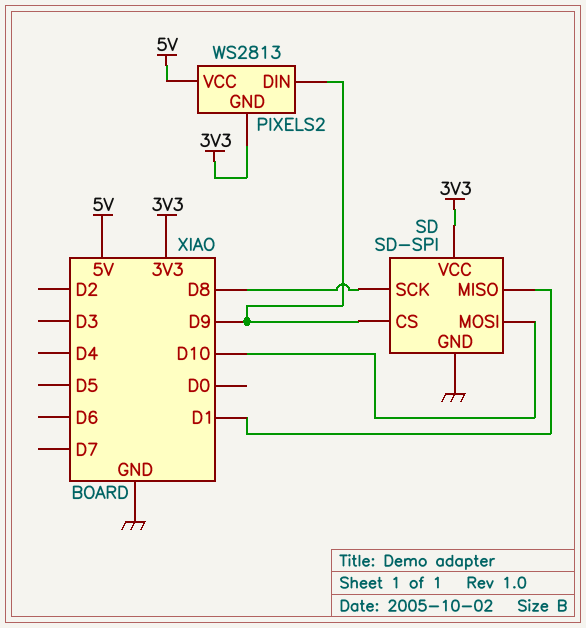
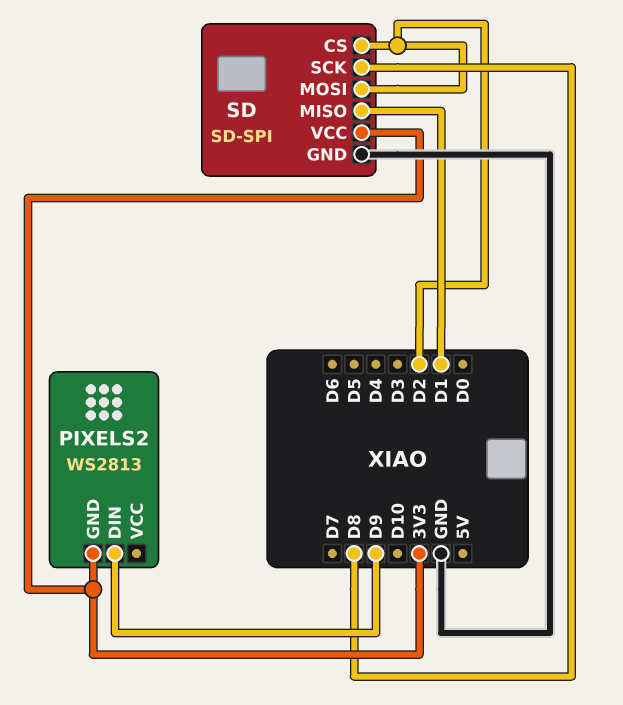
PIXELS2 pin VCC: 5V -> none
SD pin CS: D9 -> D2
SD pin MOSI: D10 -> D2

